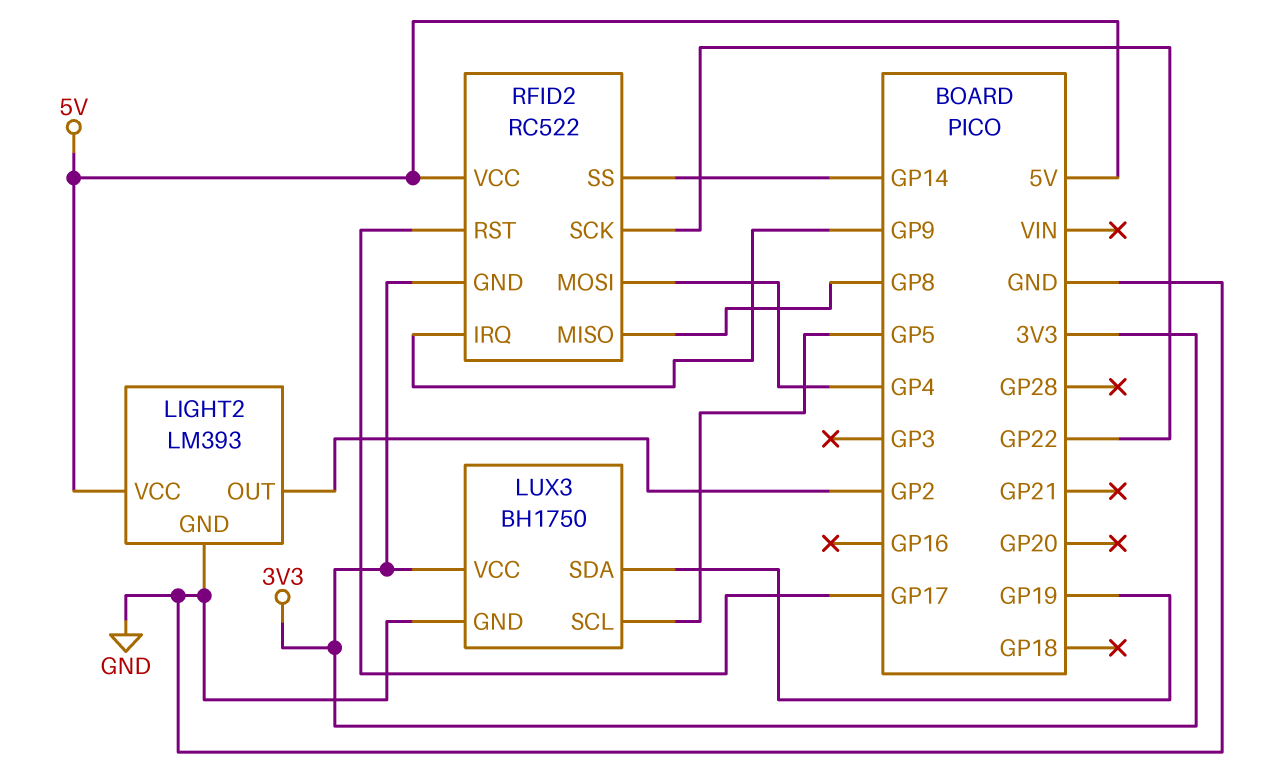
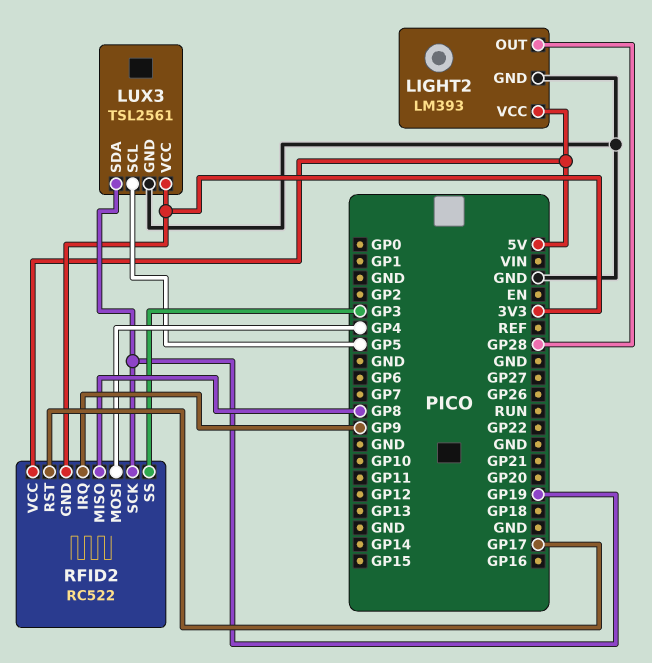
LIGHT2 pin OUT: GP2 -> GP28
LUX3: BH1750 -> TSL2561
RFID2 pin SCK: GP22 -> GP19
RFID2 pin SS: GP14 -> GP3

